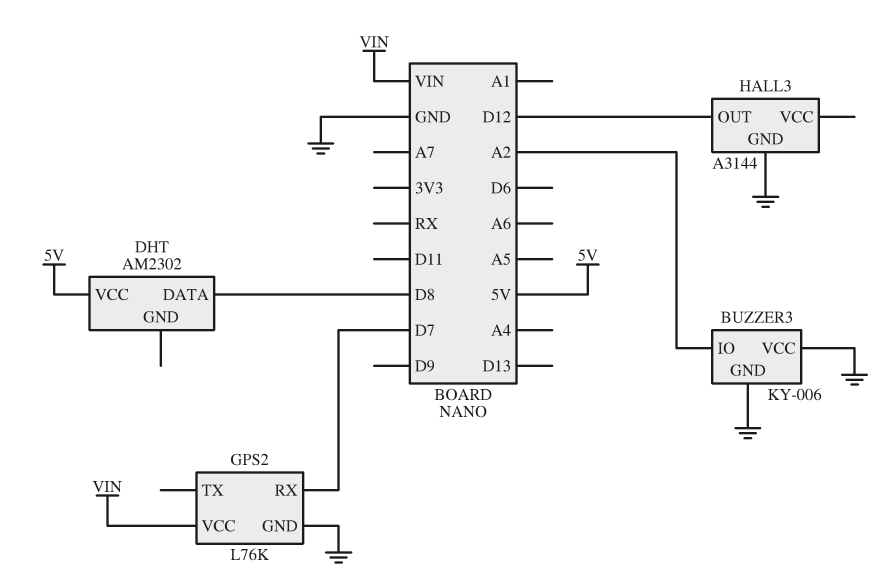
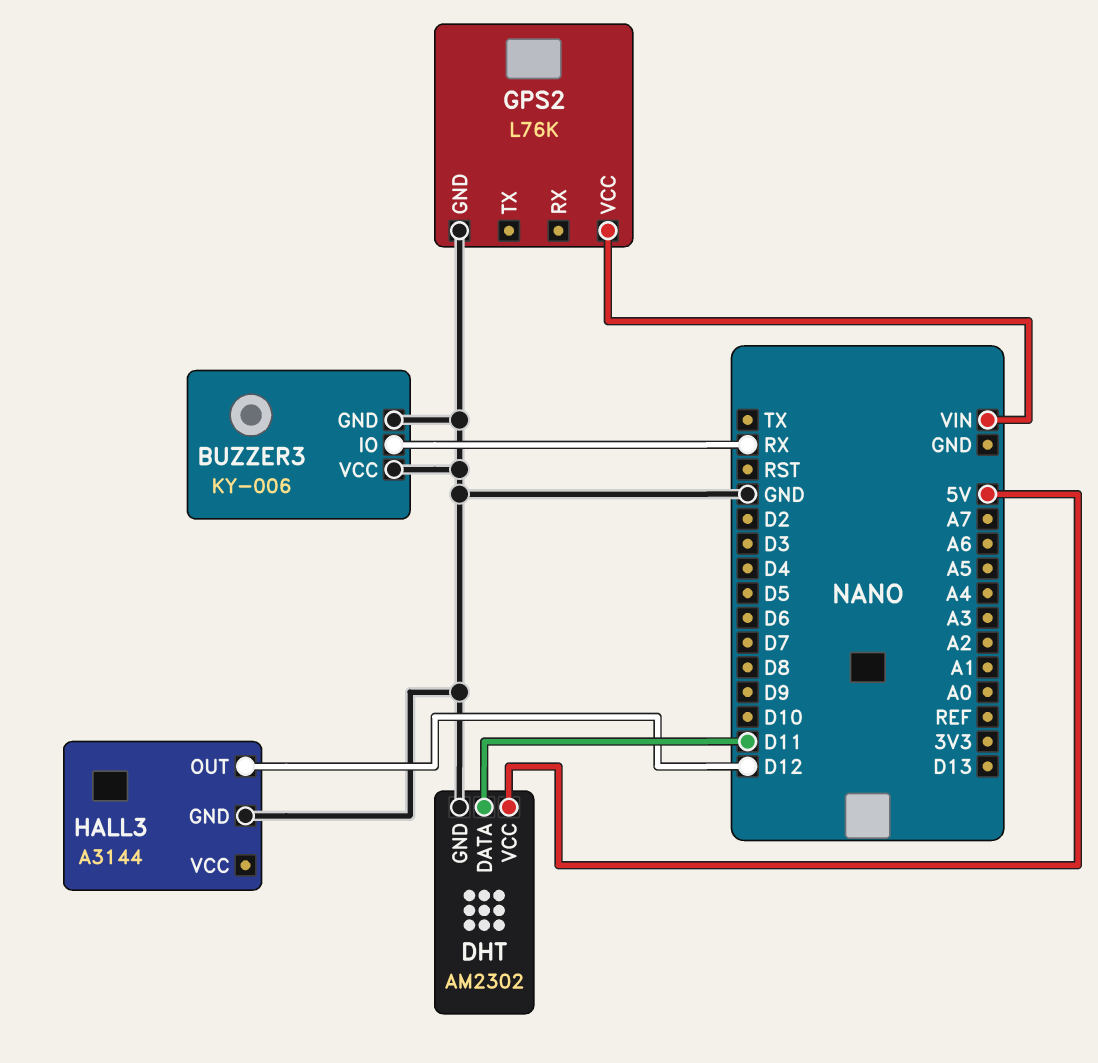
BUZZER3 pin IO: A2 -> RX
DHT pin DATA: D8 -> D11
DHT pin GND: none -> GND
GPS2 pin RX: D7 -> none

